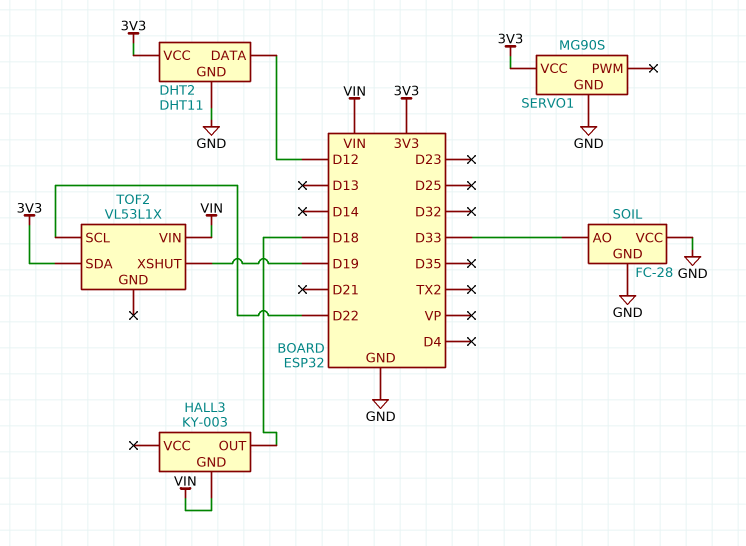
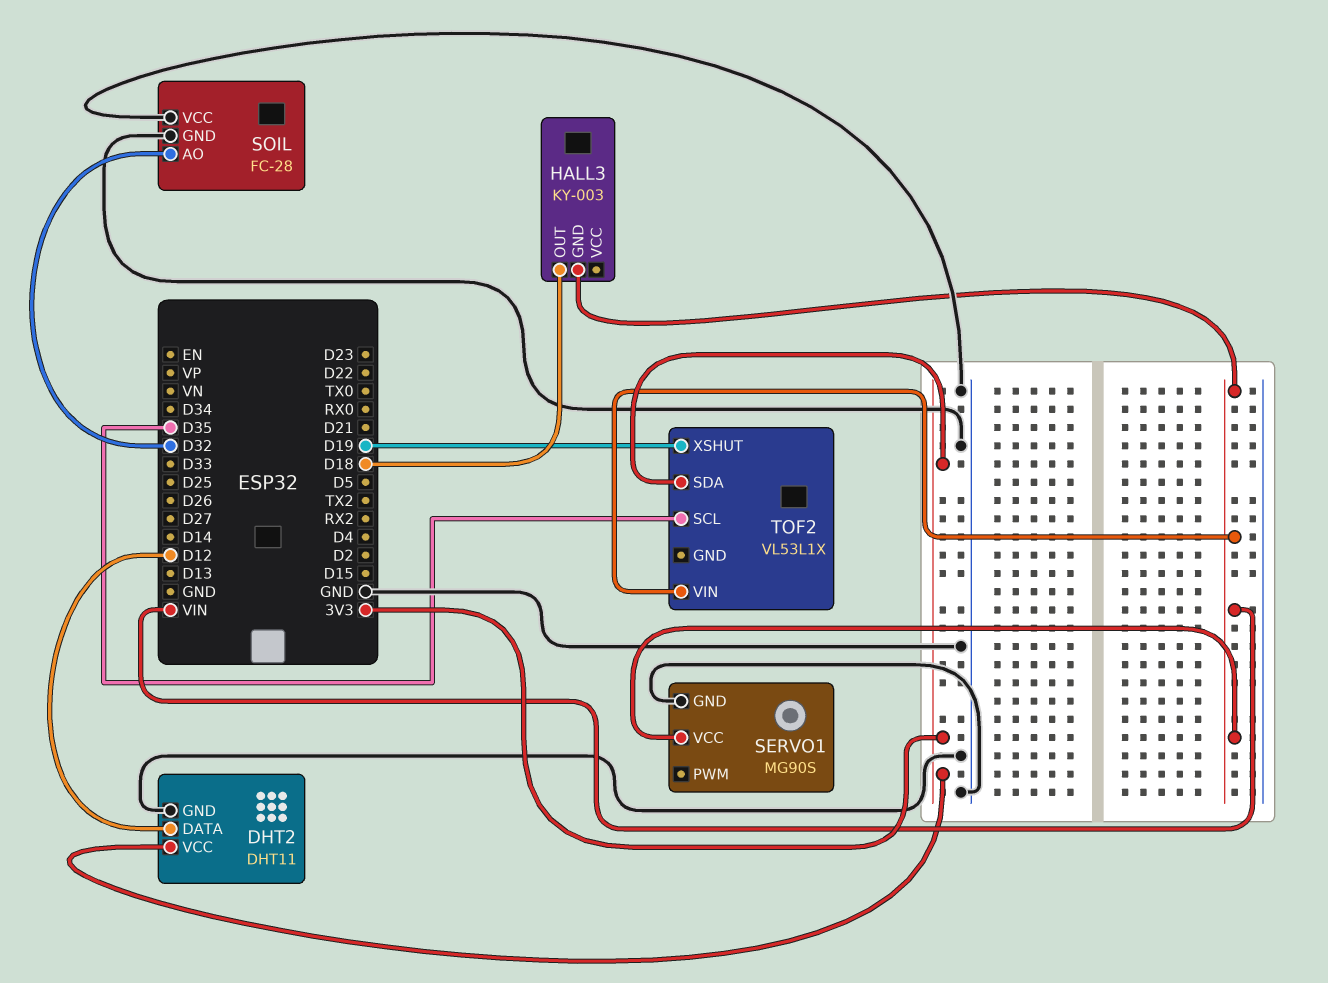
SERVO1 pin VCC: 3V3 -> VIN
SOIL pin AO: D33 -> D32
TOF2 pin SCL: D22 -> D35

